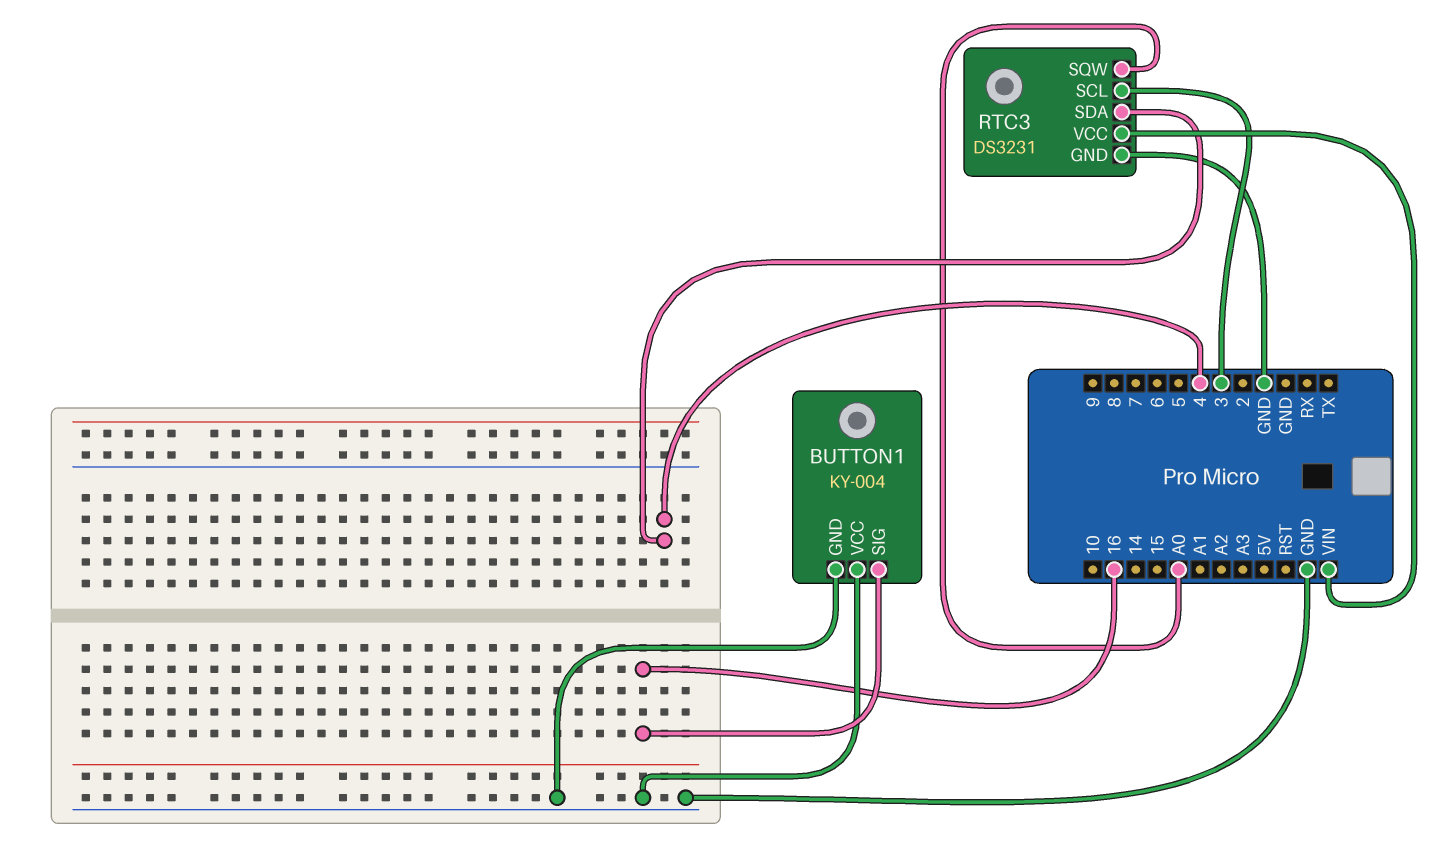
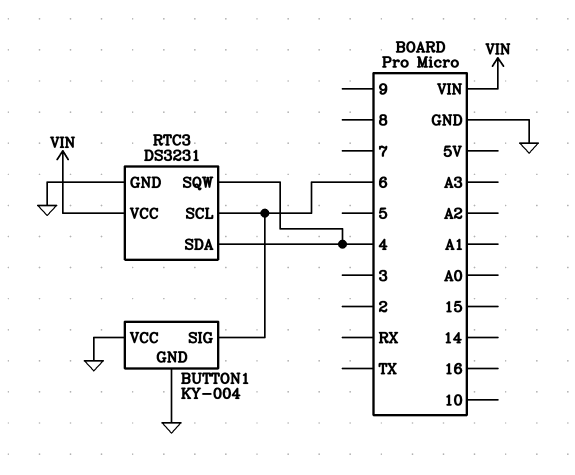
BUTTON1 pin SIG: 16 -> 6
RTC3 pin SCL: 3 -> 6
RTC3 pin SQW: A0 -> 4

